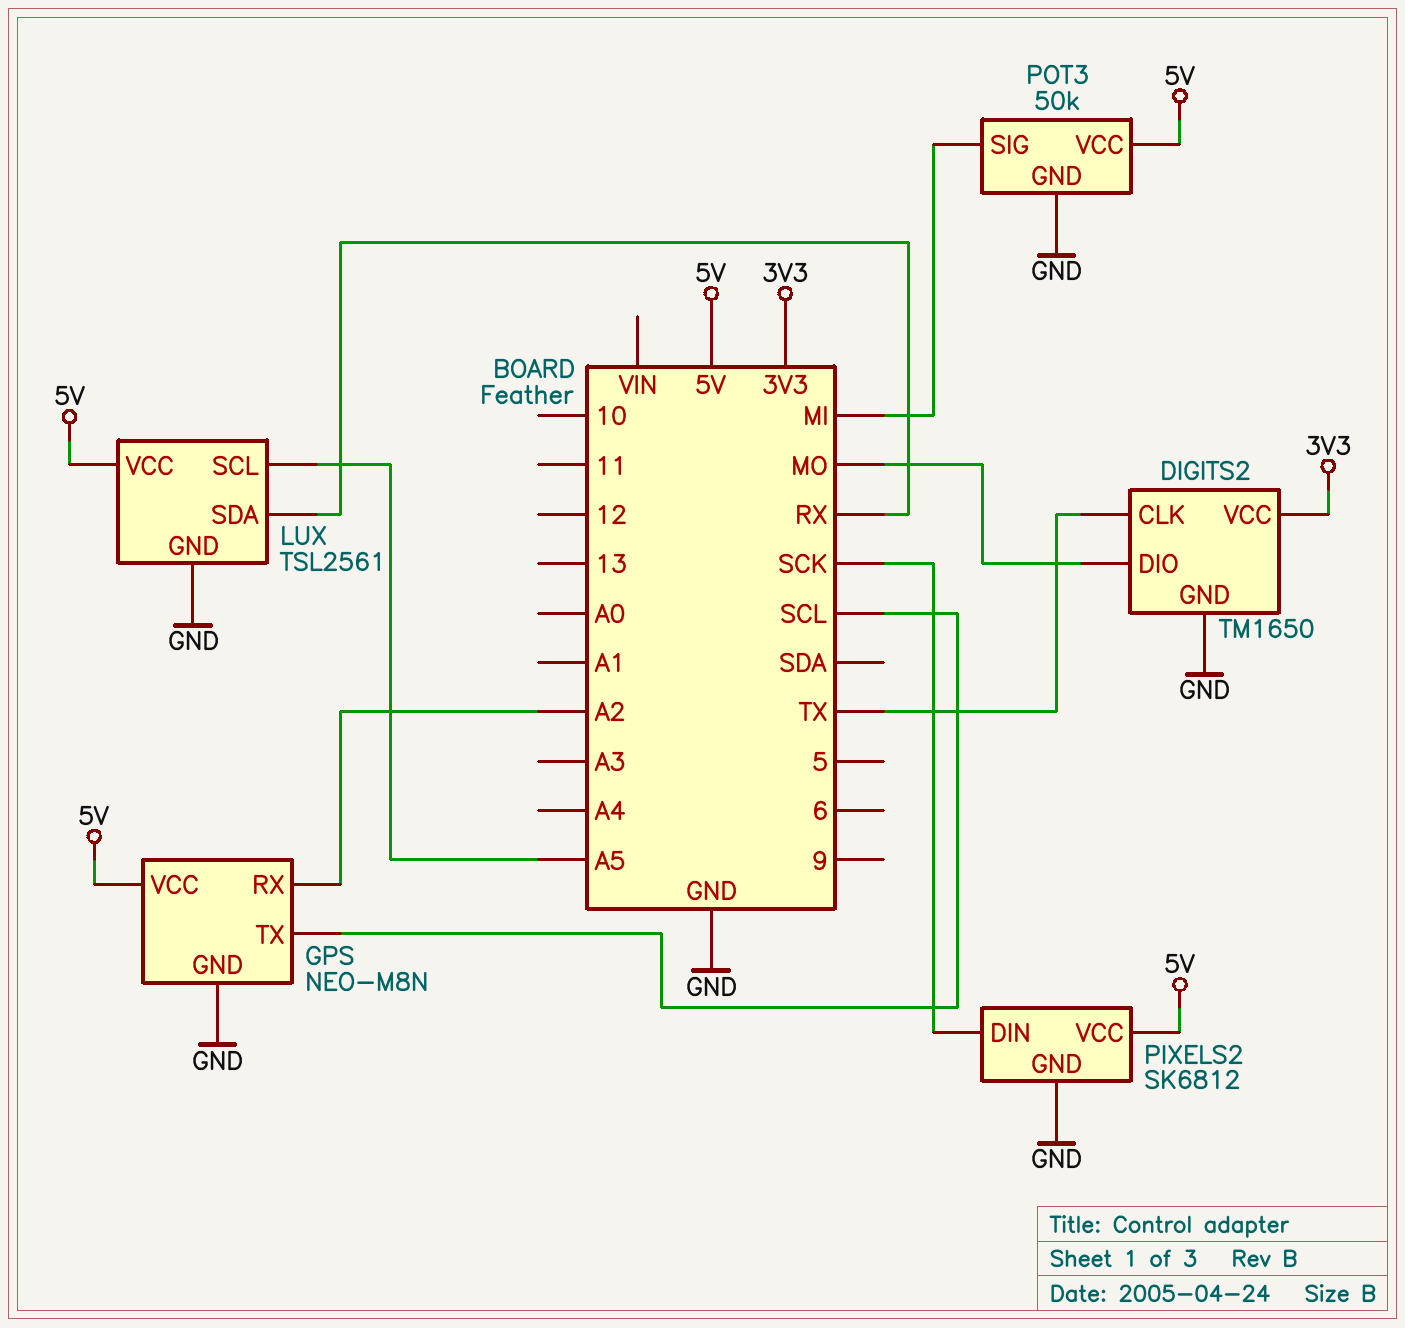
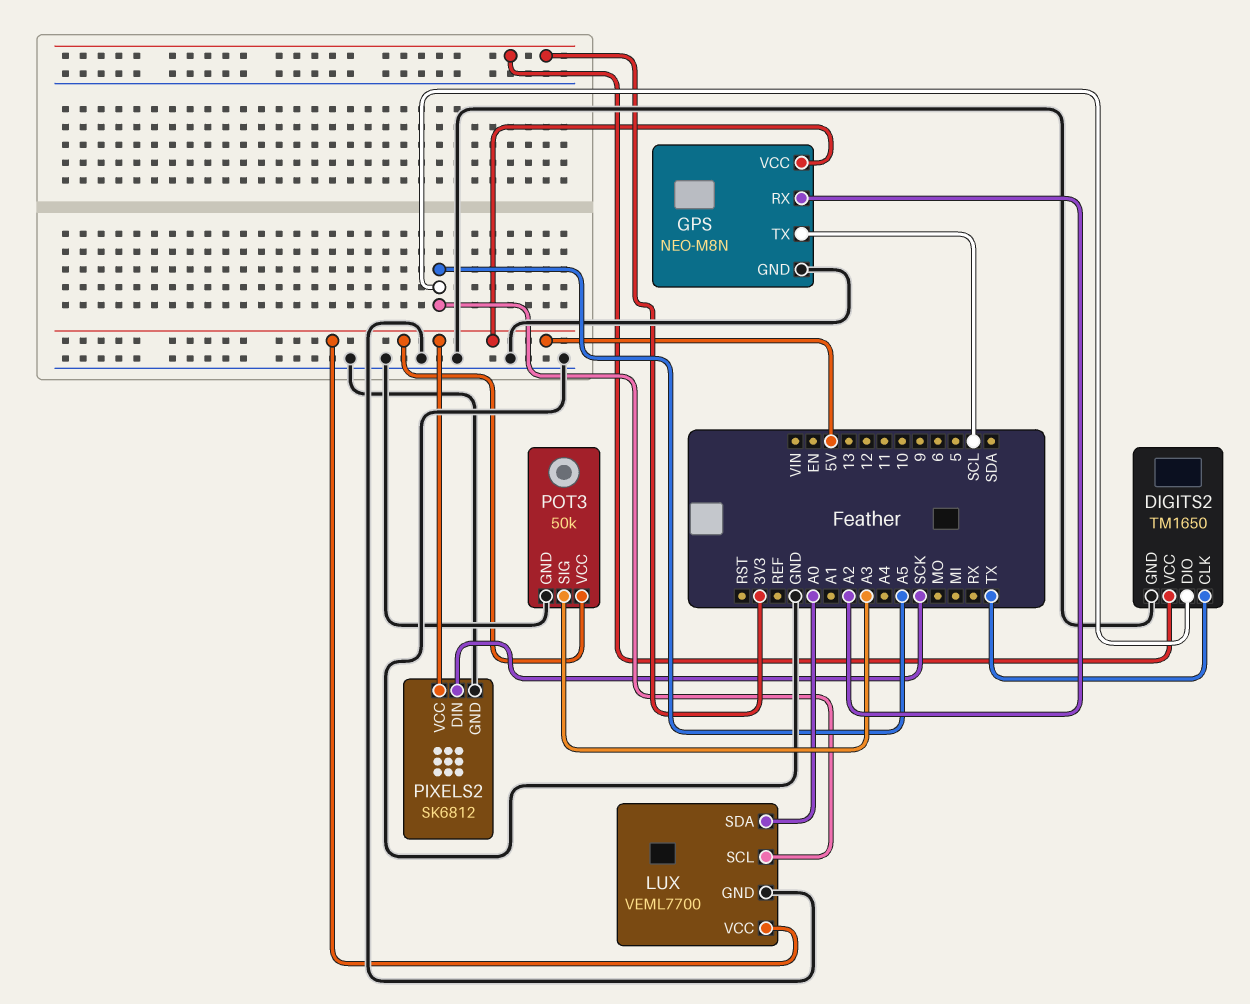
DIGITS2 pin DIO: MO -> A5
LUX: TSL2561 -> VEML7700
LUX pin SDA: RX -> A0
POT3 pin SIG: MI -> A3

